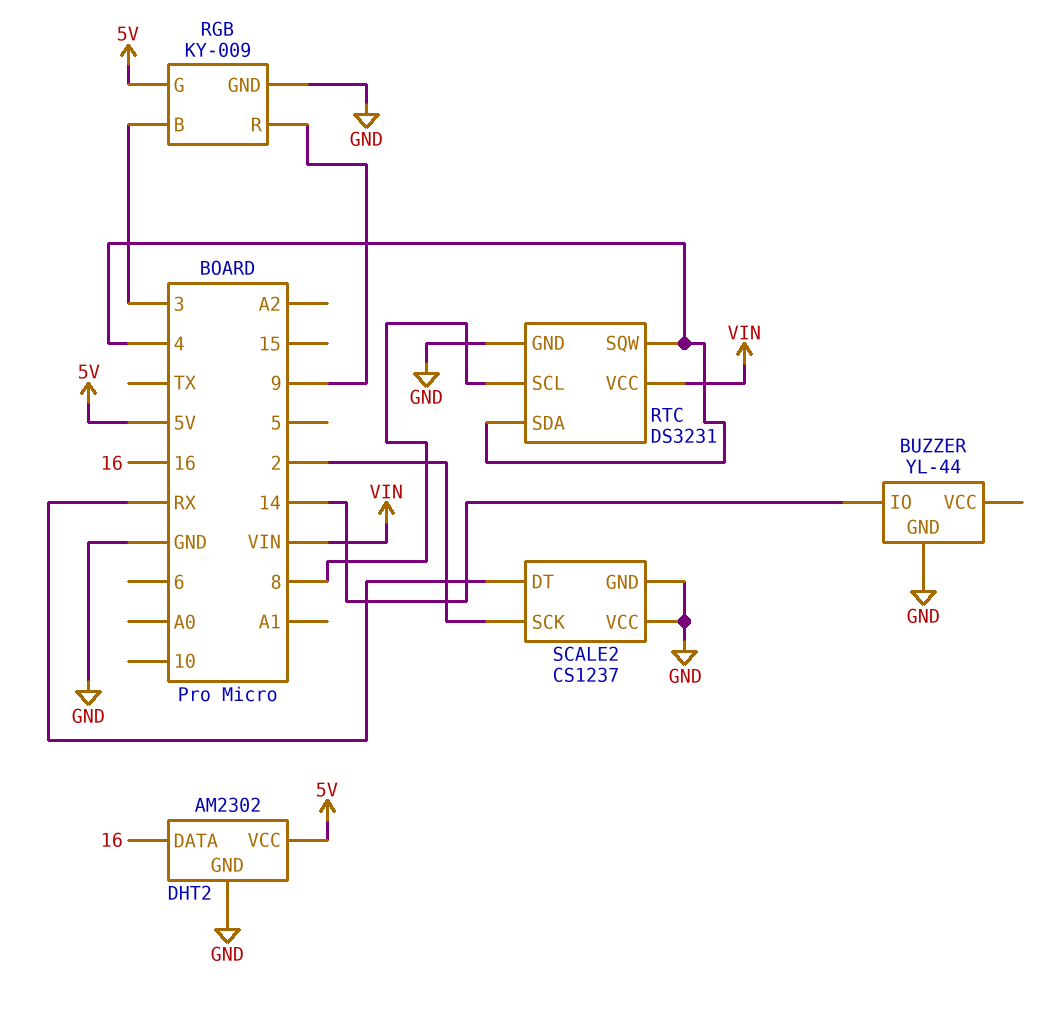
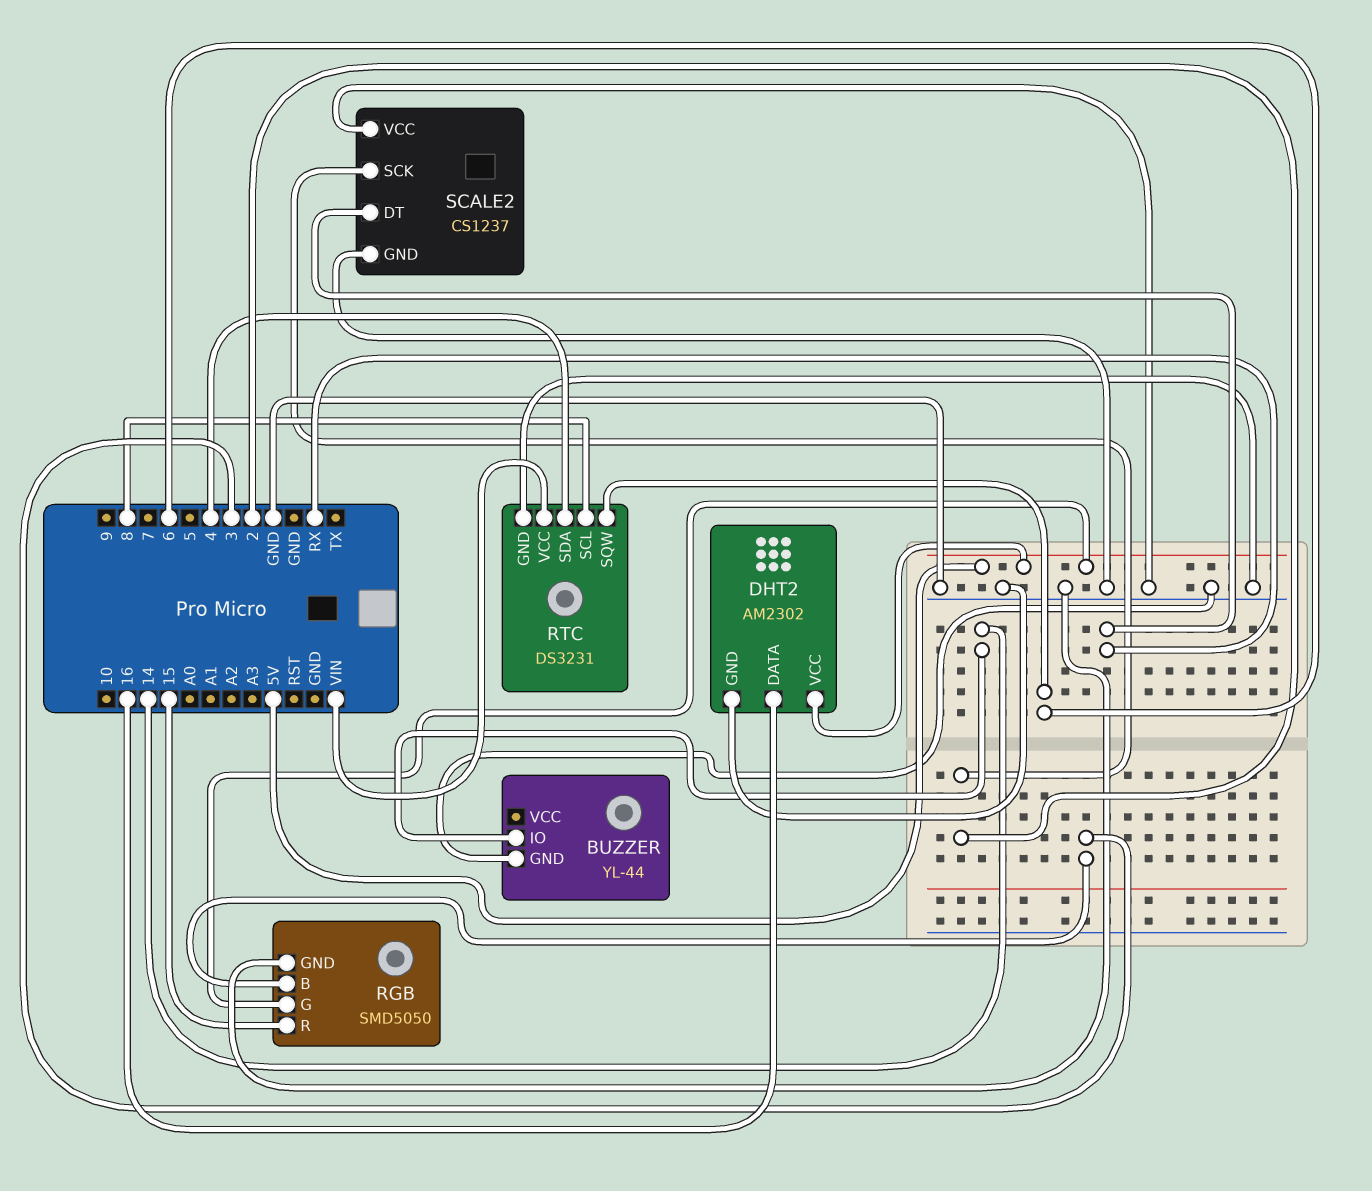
RGB: KY-009 -> SMD5050
RGB pin R: 9 -> 15
RTC pin SQW: 4 -> 6

